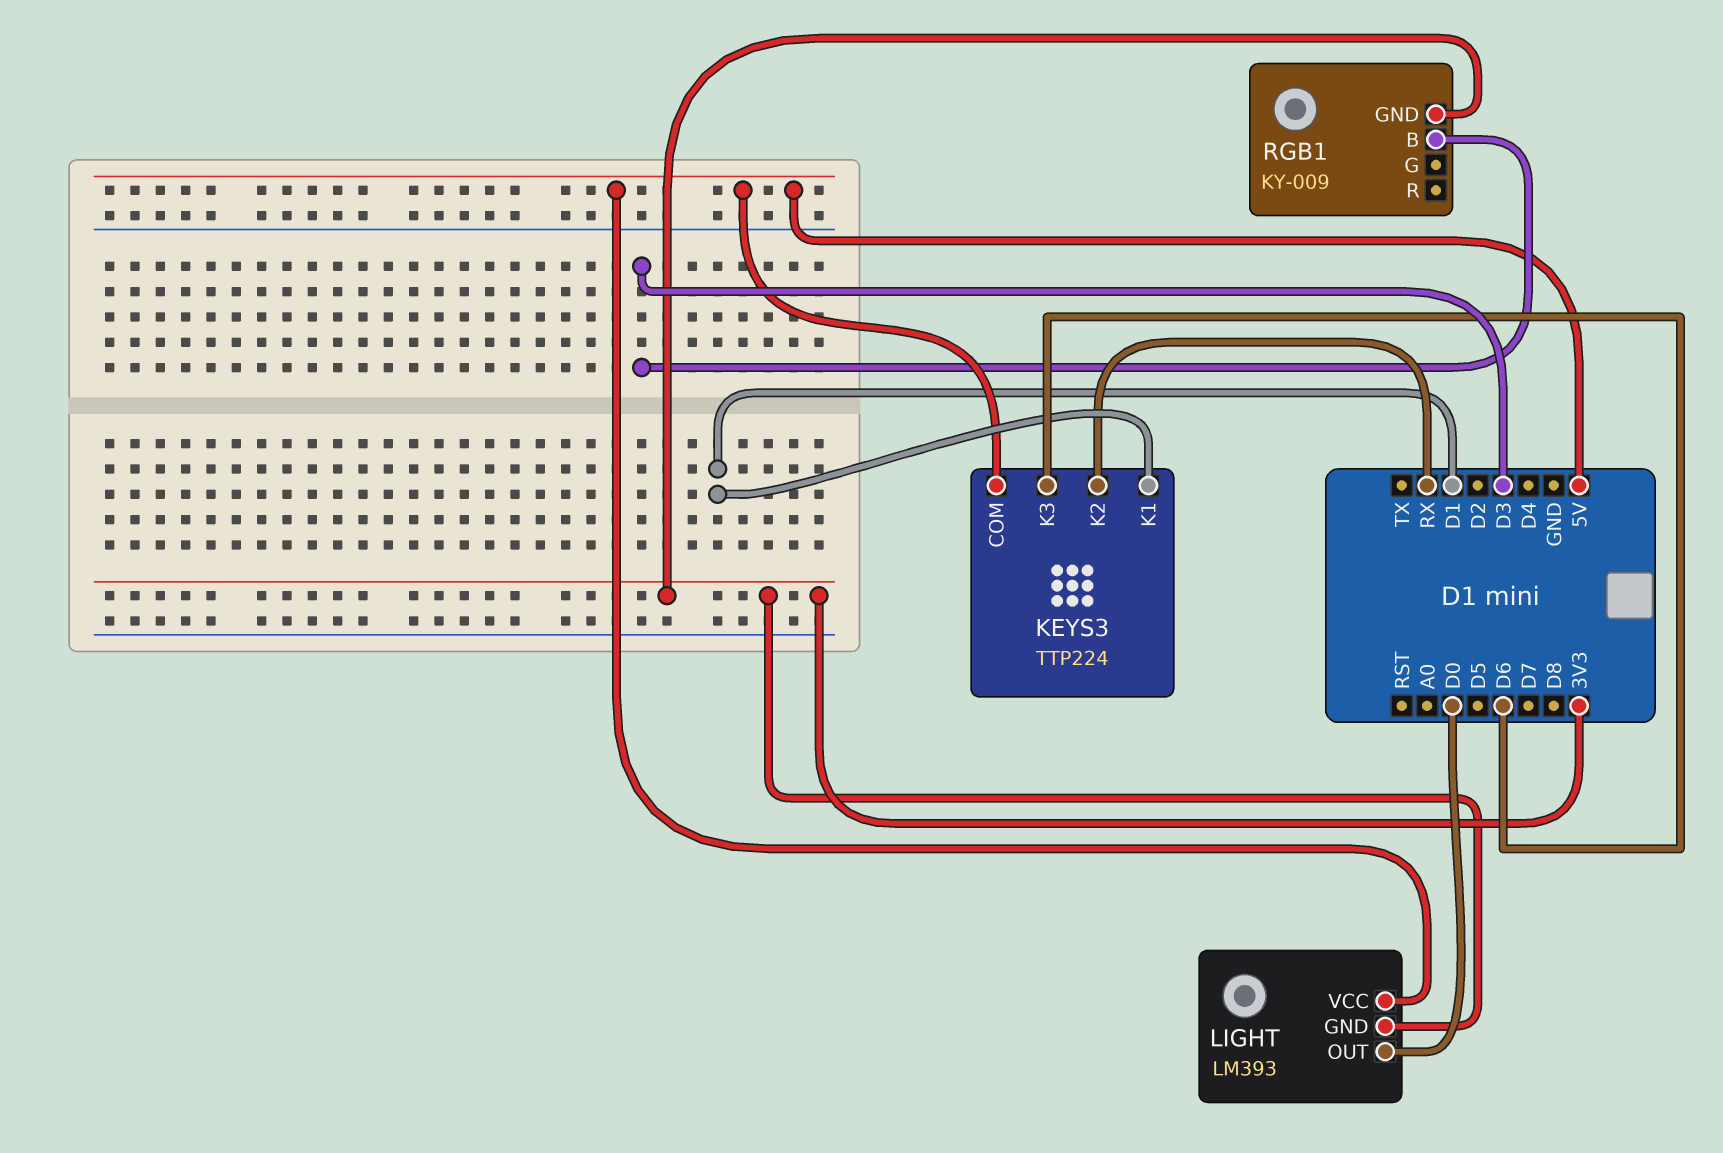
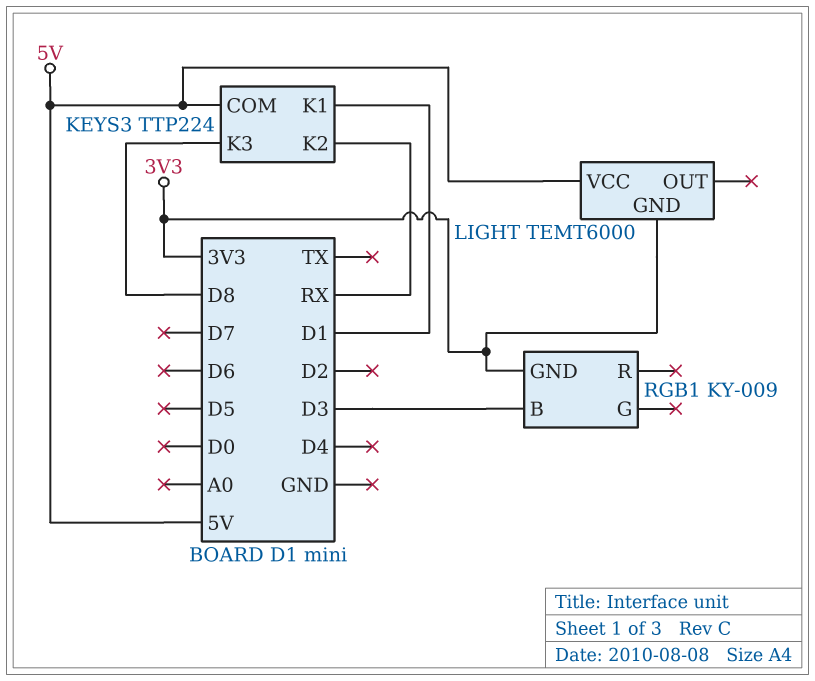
KEYS3 pin K3: D6 -> D8
LIGHT: LM393 -> TEMT6000
LIGHT pin OUT: D0 -> none

